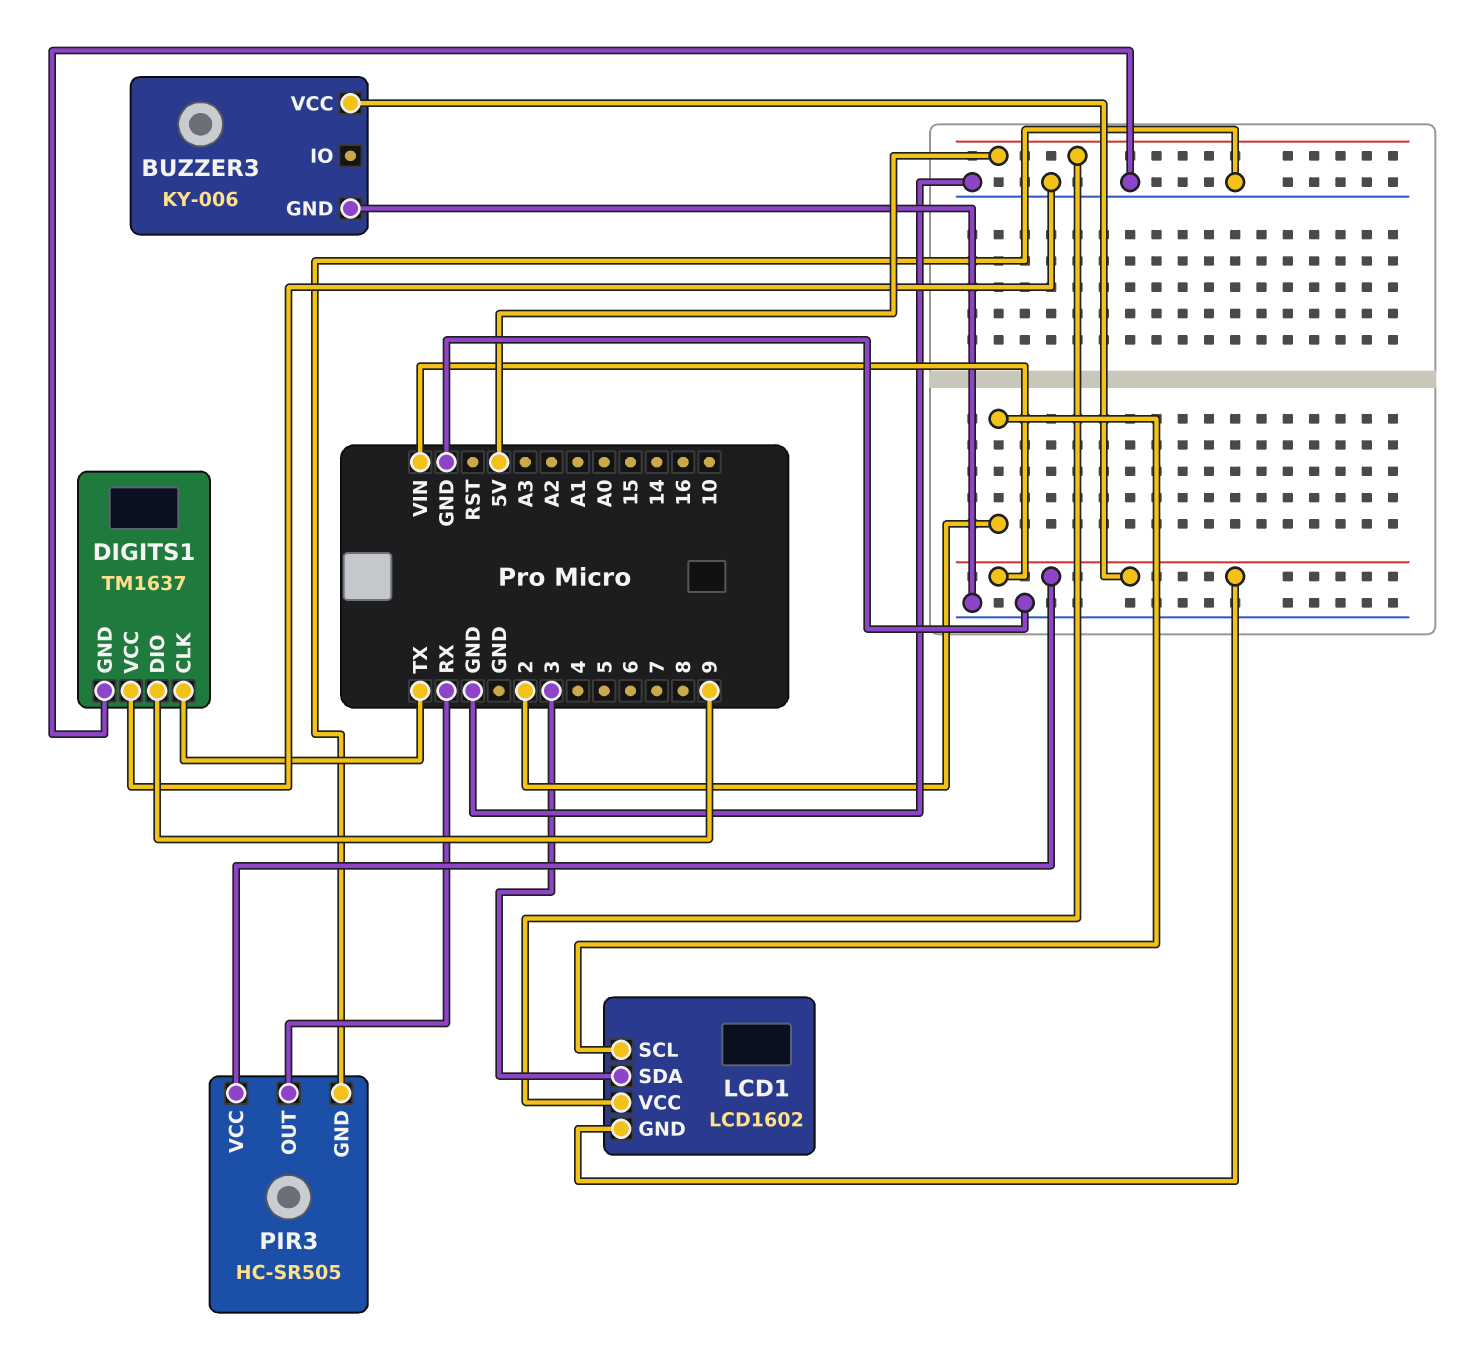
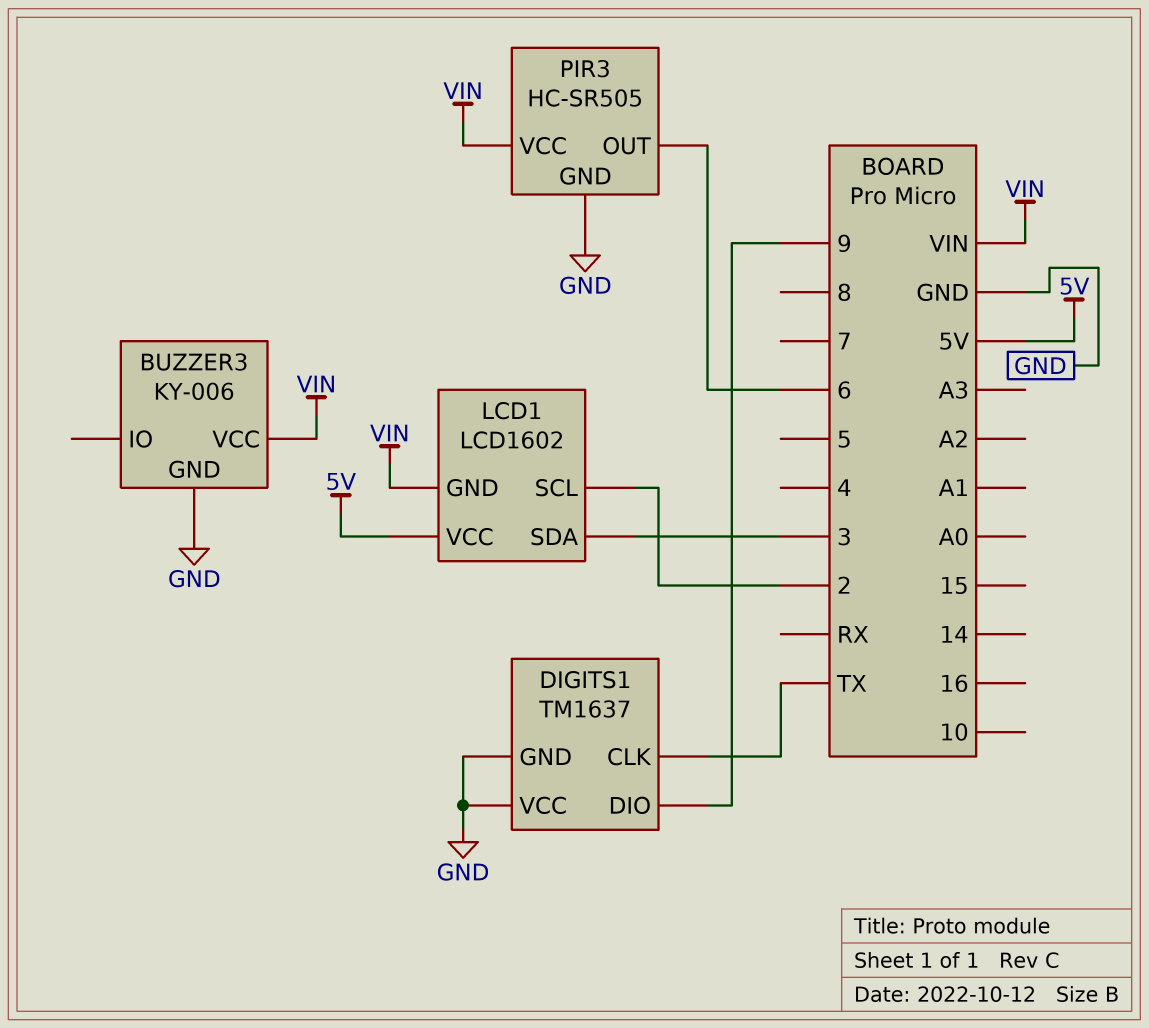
PIR3 pin OUT: RX -> 6

